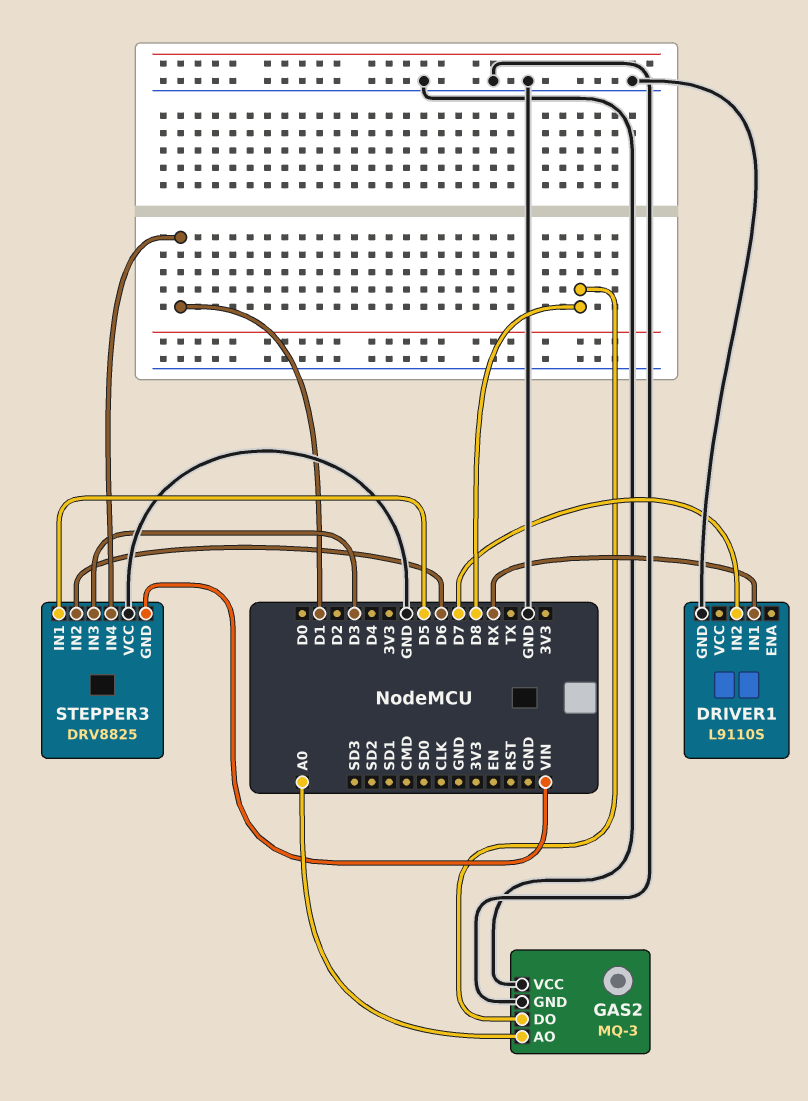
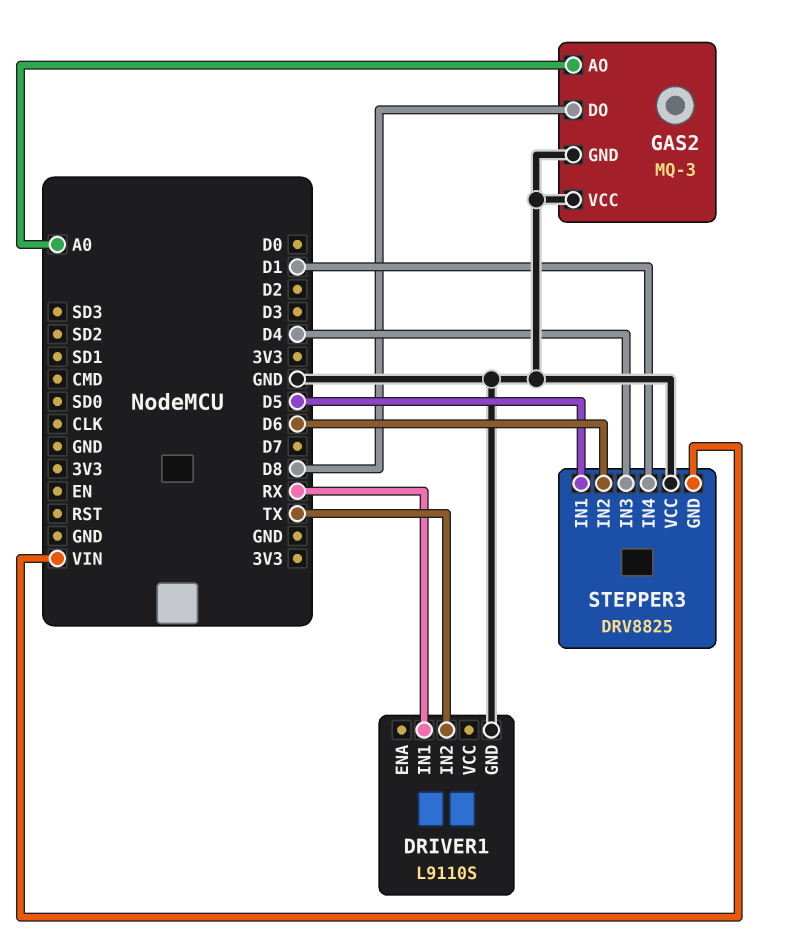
DRIVER1 pin IN2: D7 -> TX
STEPPER3 pin IN3: D3 -> D4

